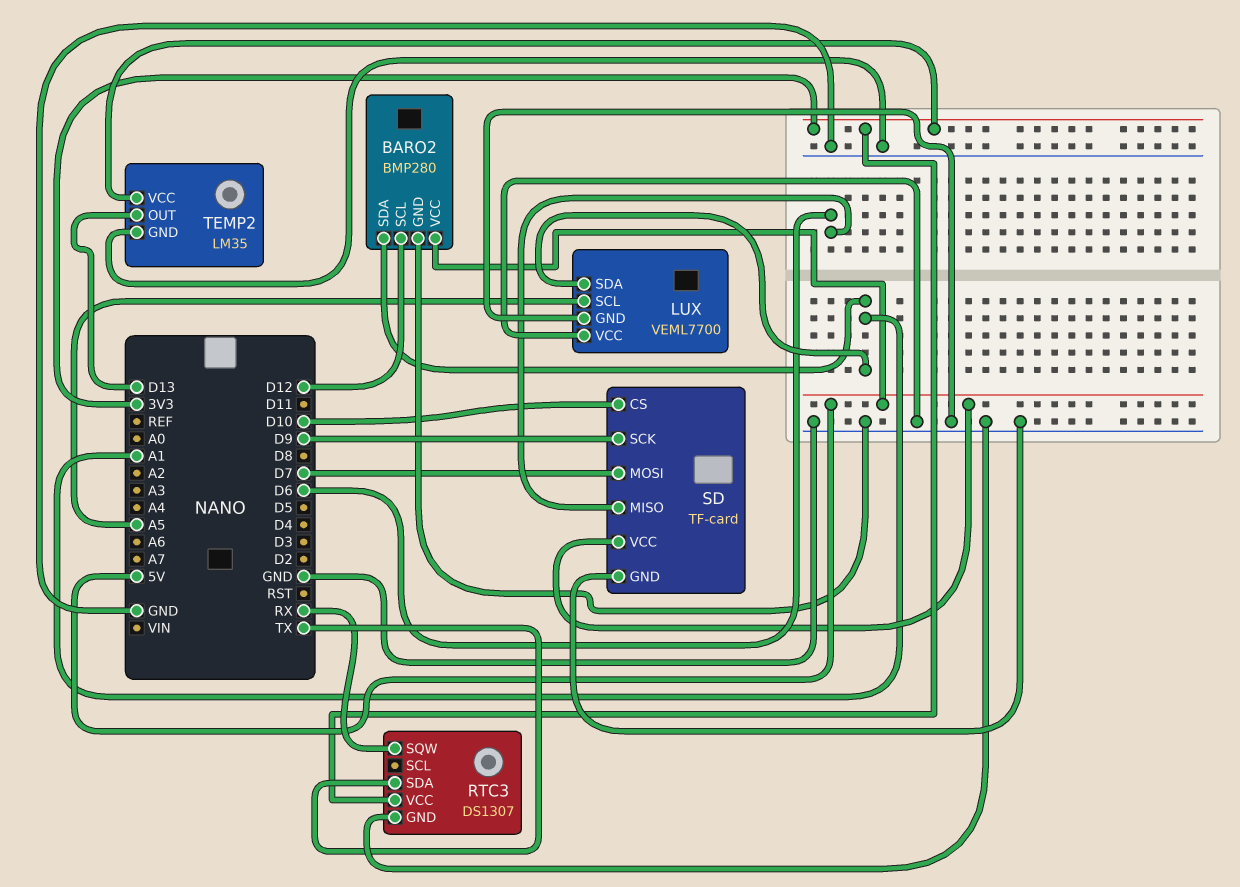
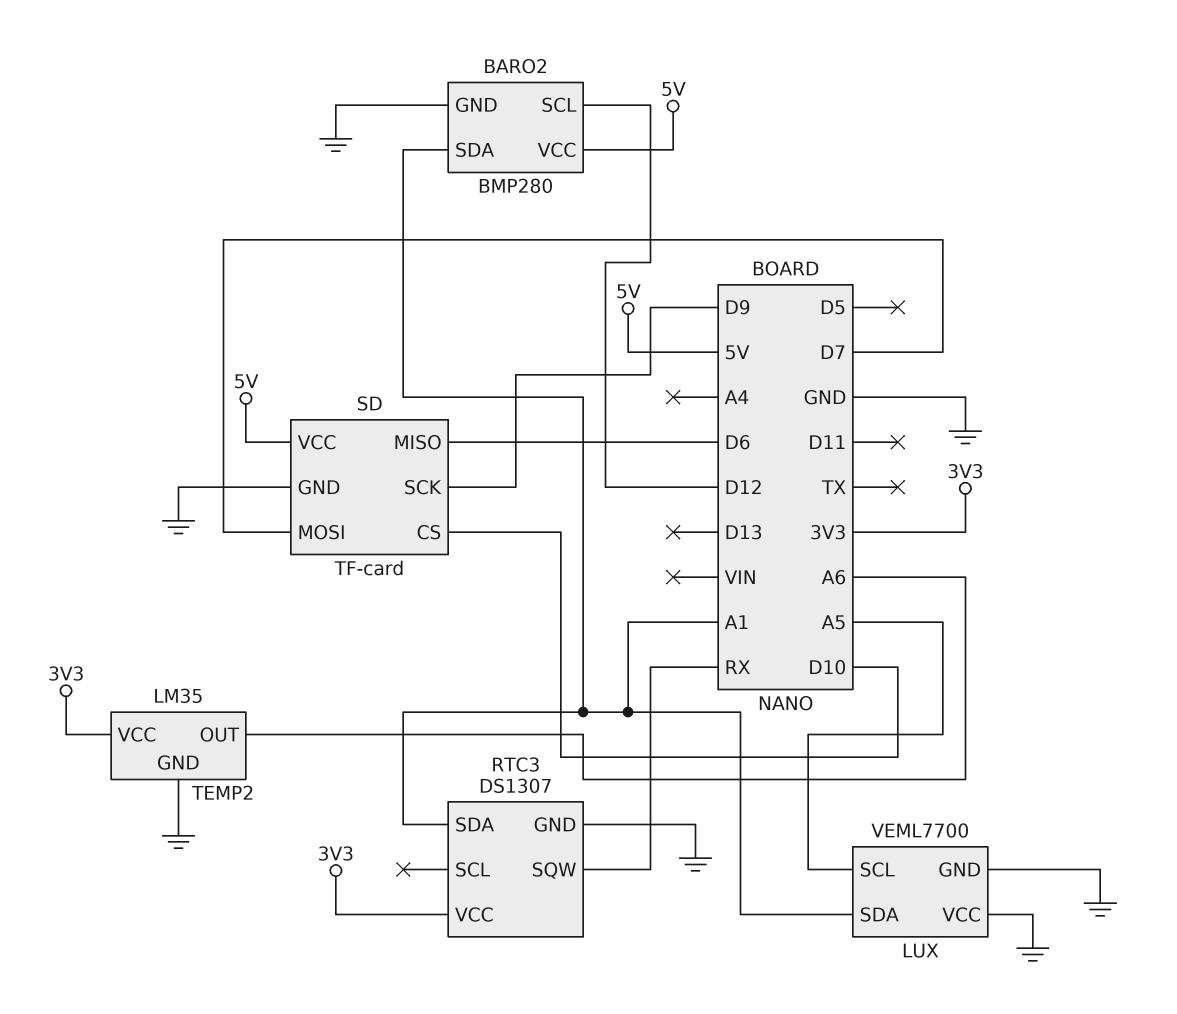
RTC3 pin SDA: TX -> A1
TEMP2 pin OUT: D13 -> A6

